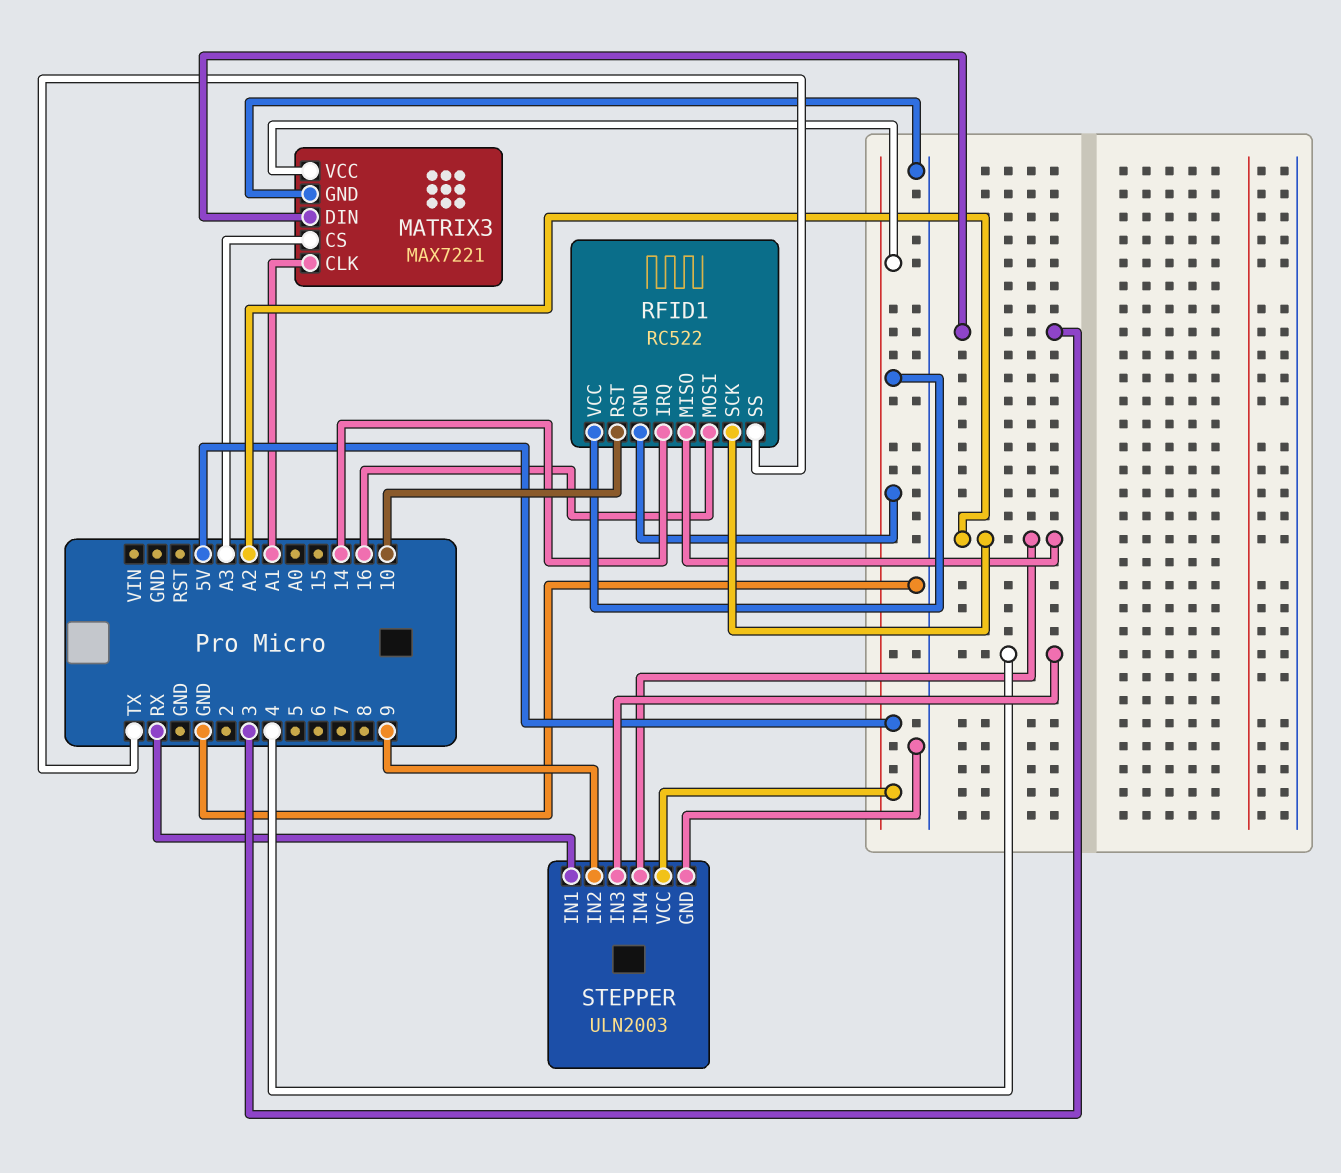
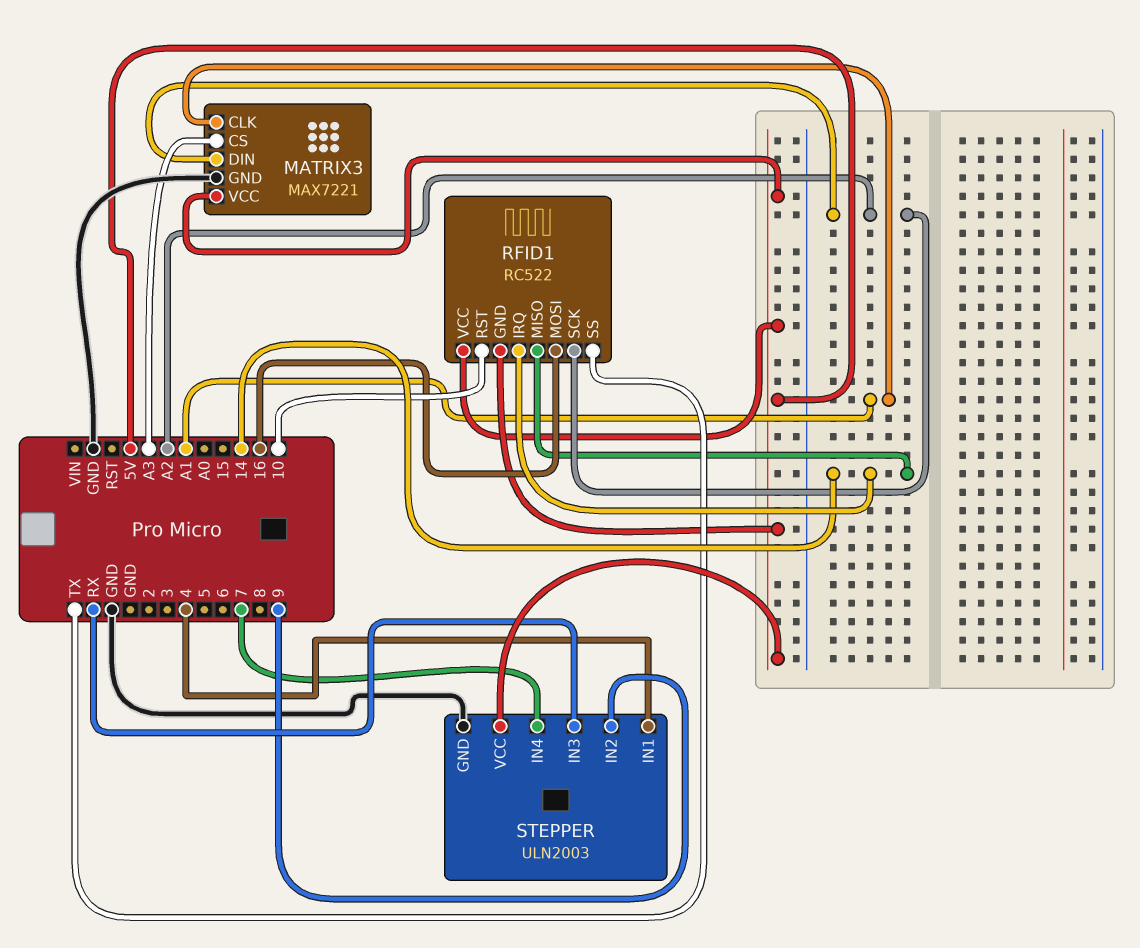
MATRIX3 pin DIN: 3 -> A2
RFID1 pin MISO: A2 -> 14
STEPPER pin IN1: RX -> 4
STEPPER pin IN3: 4 -> RX
STEPPER pin IN4: A2 -> 7

